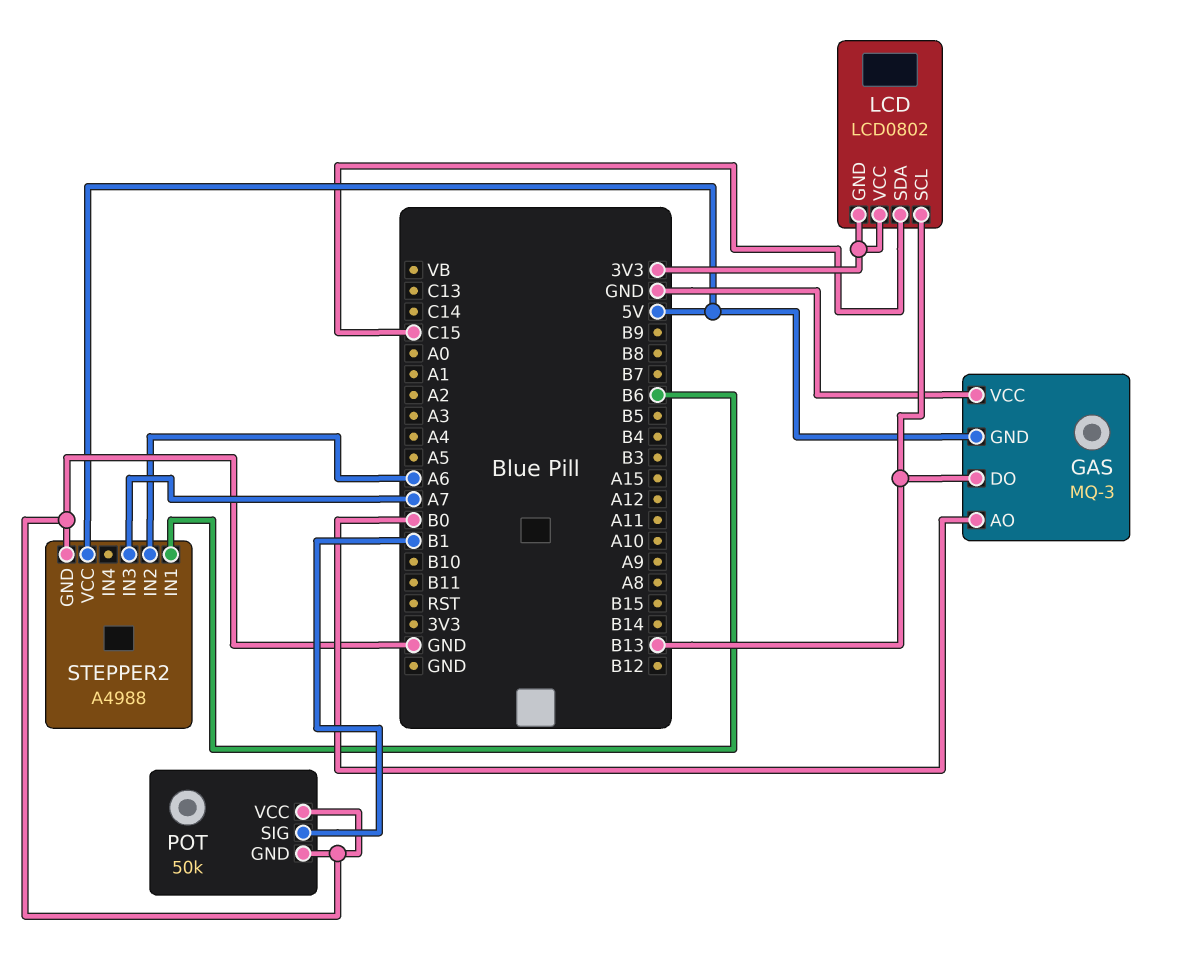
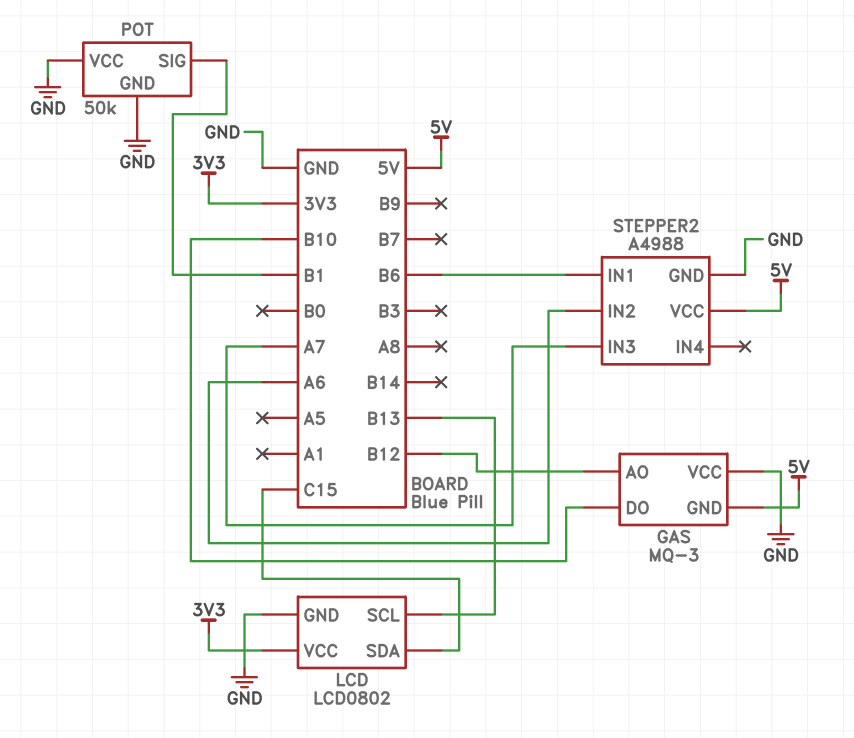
GAS pin AO: B0 -> B12
GAS pin DO: B13 -> B10
LCD pin GND: 3V3 -> GND

